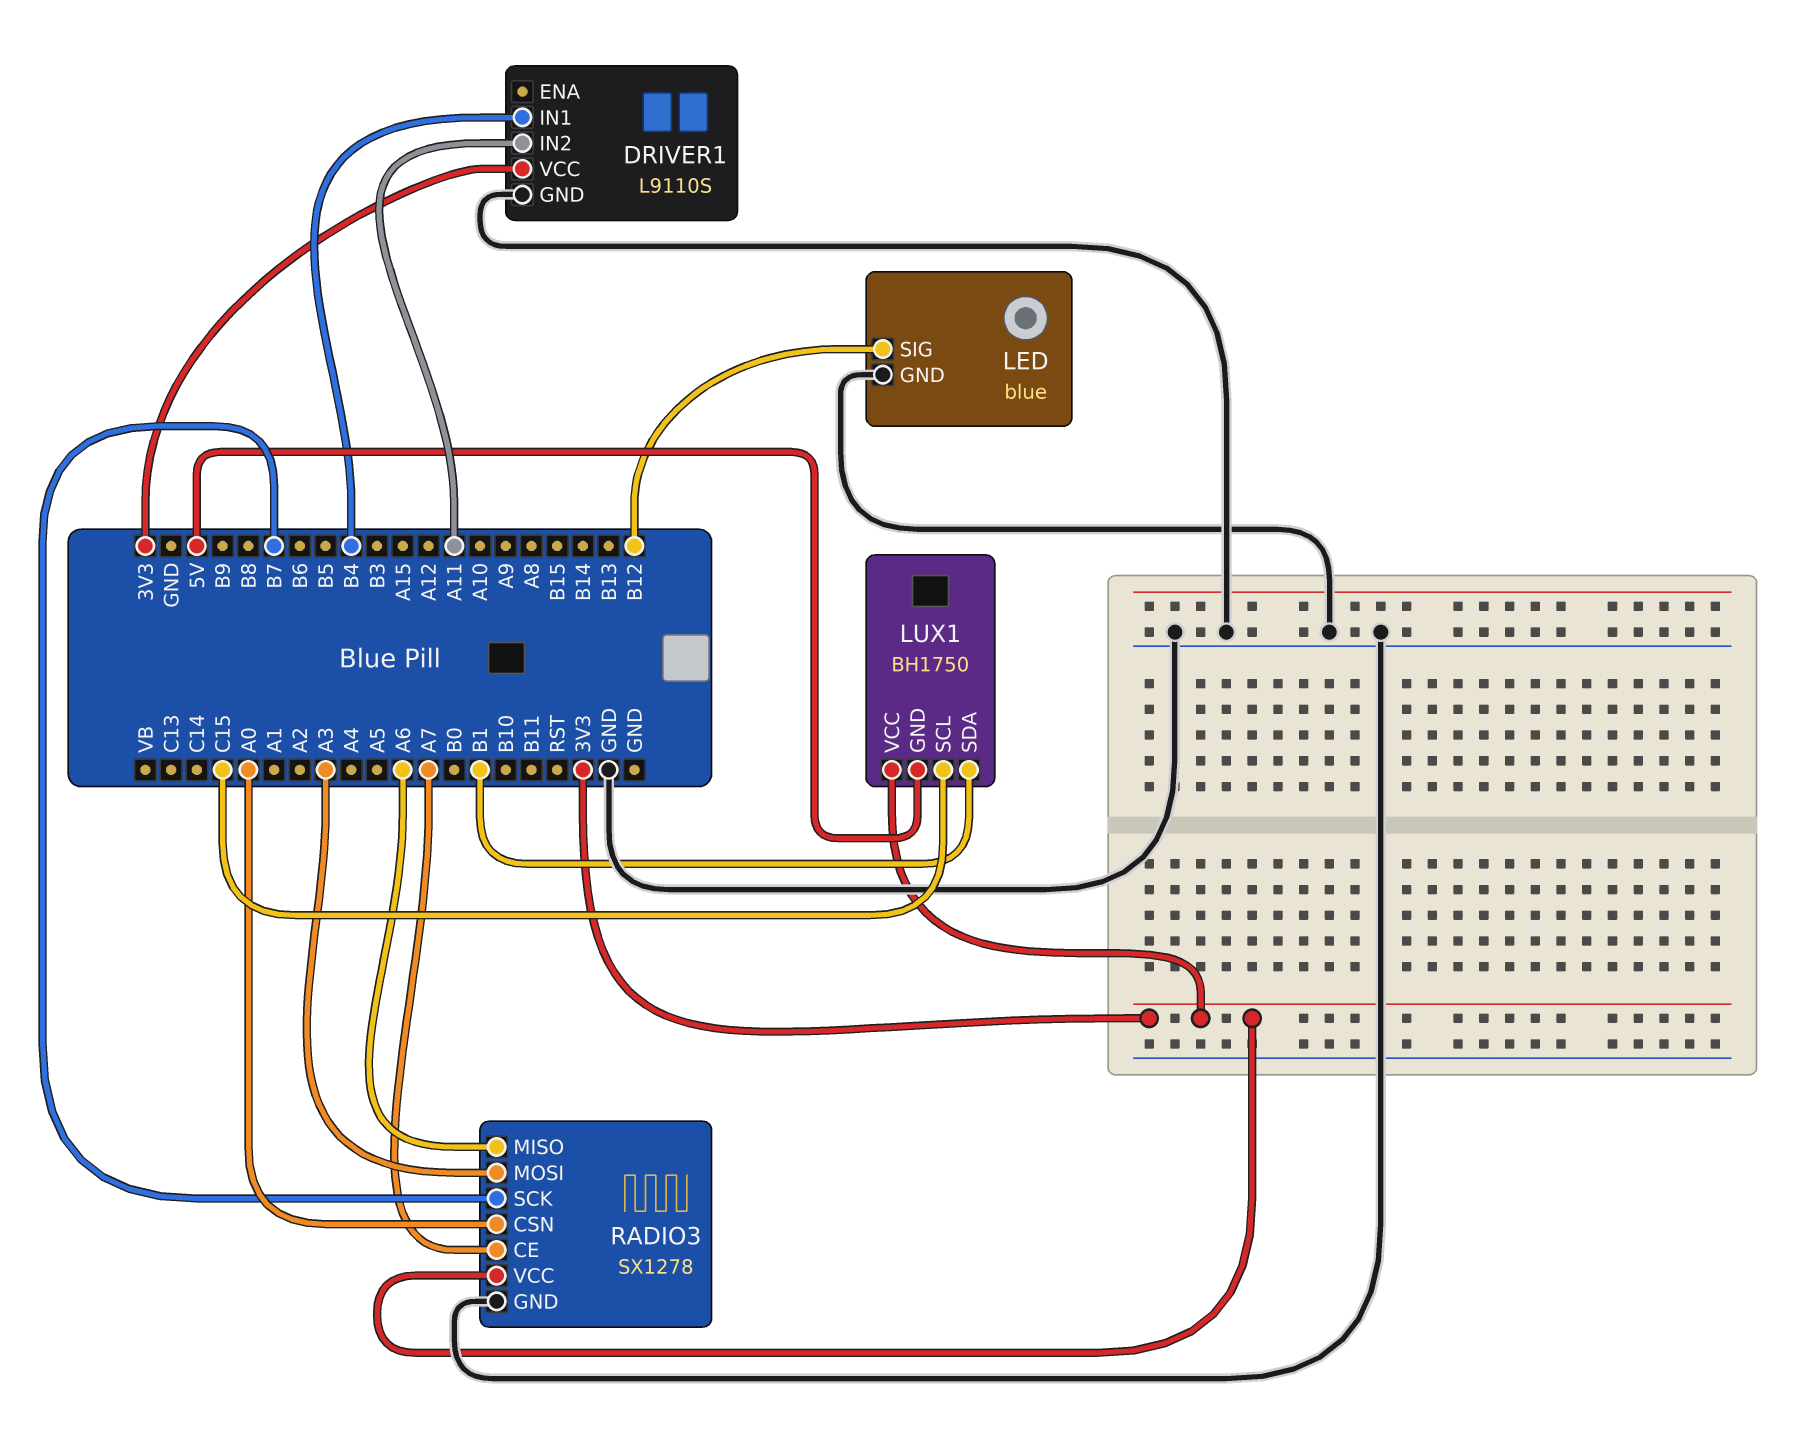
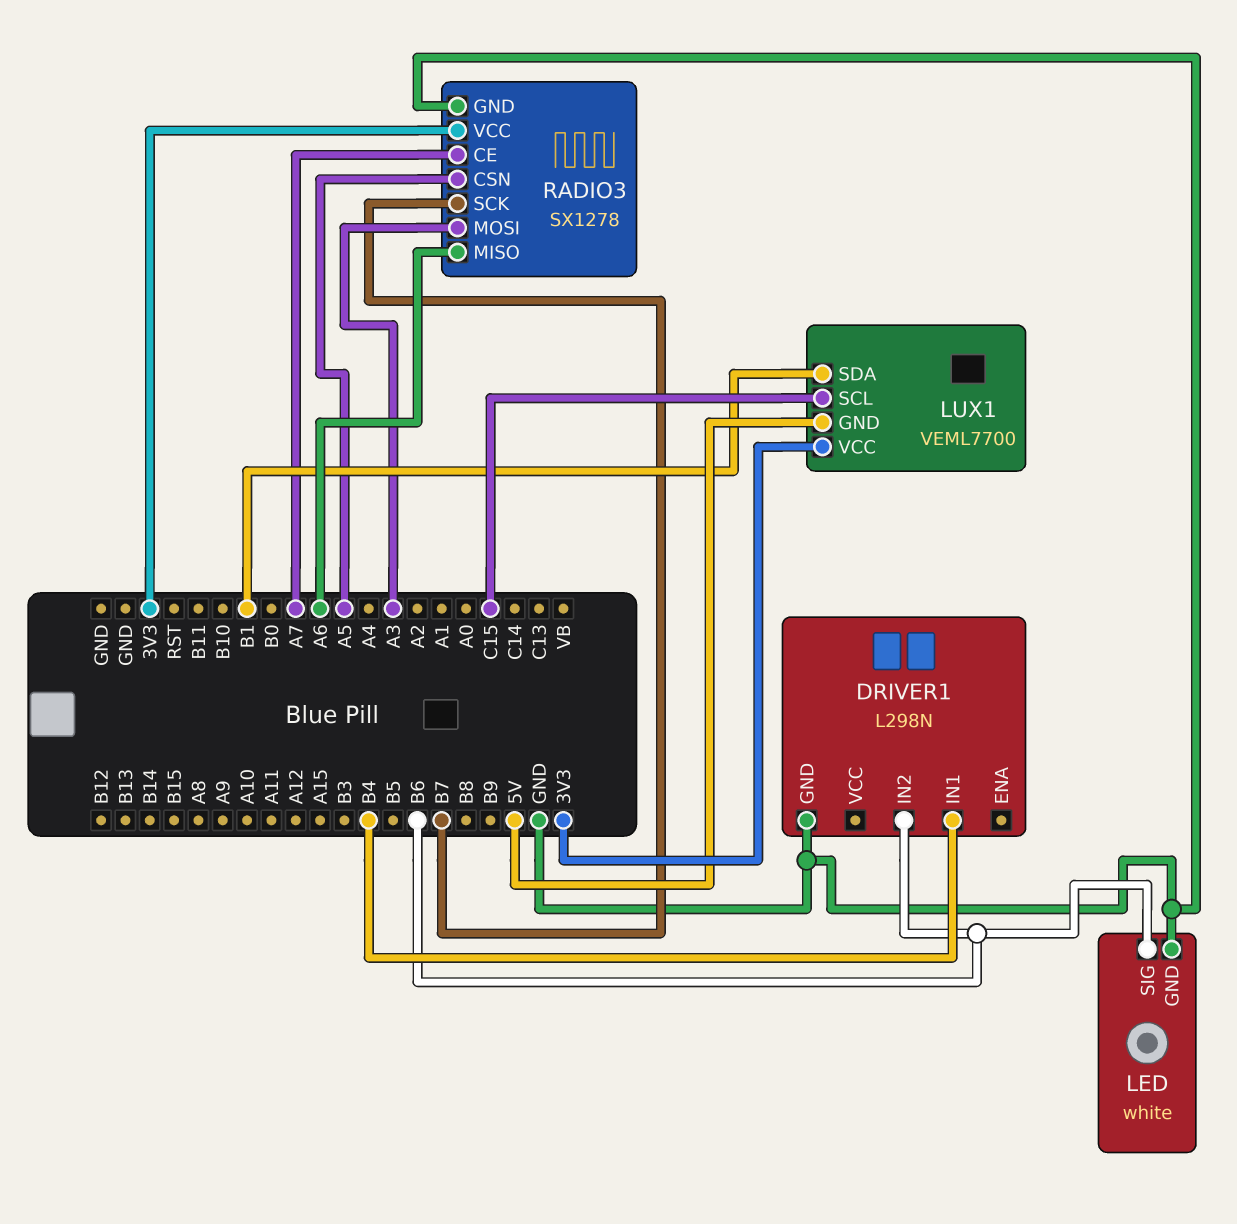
DRIVER1: L9110S -> L298N
DRIVER1 pin IN2: A11 -> B6
DRIVER1 pin VCC: 3V3 -> none
LED: blue -> white
LED pin SIG: B12 -> B6
LUX1: BH1750 -> VEML7700
RADIO3 pin CSN: A0 -> A5

